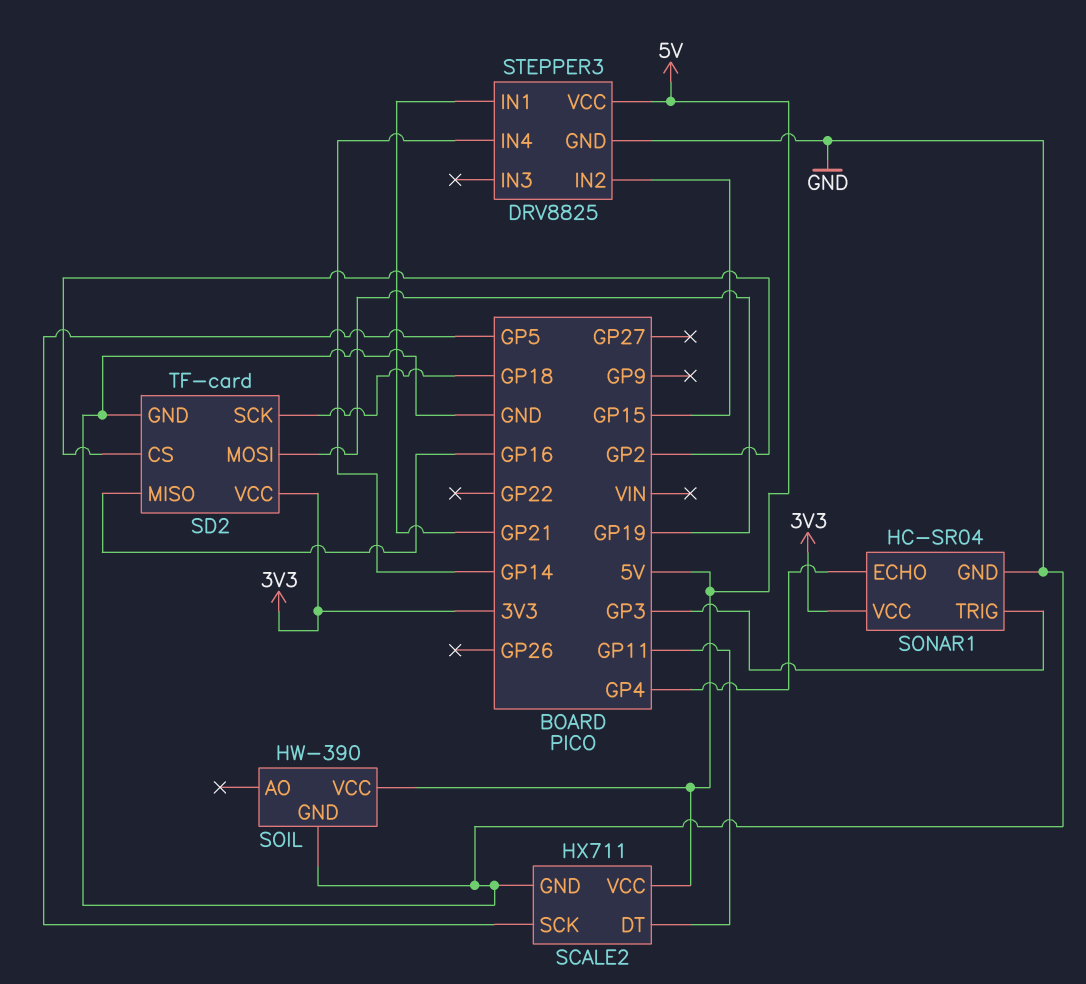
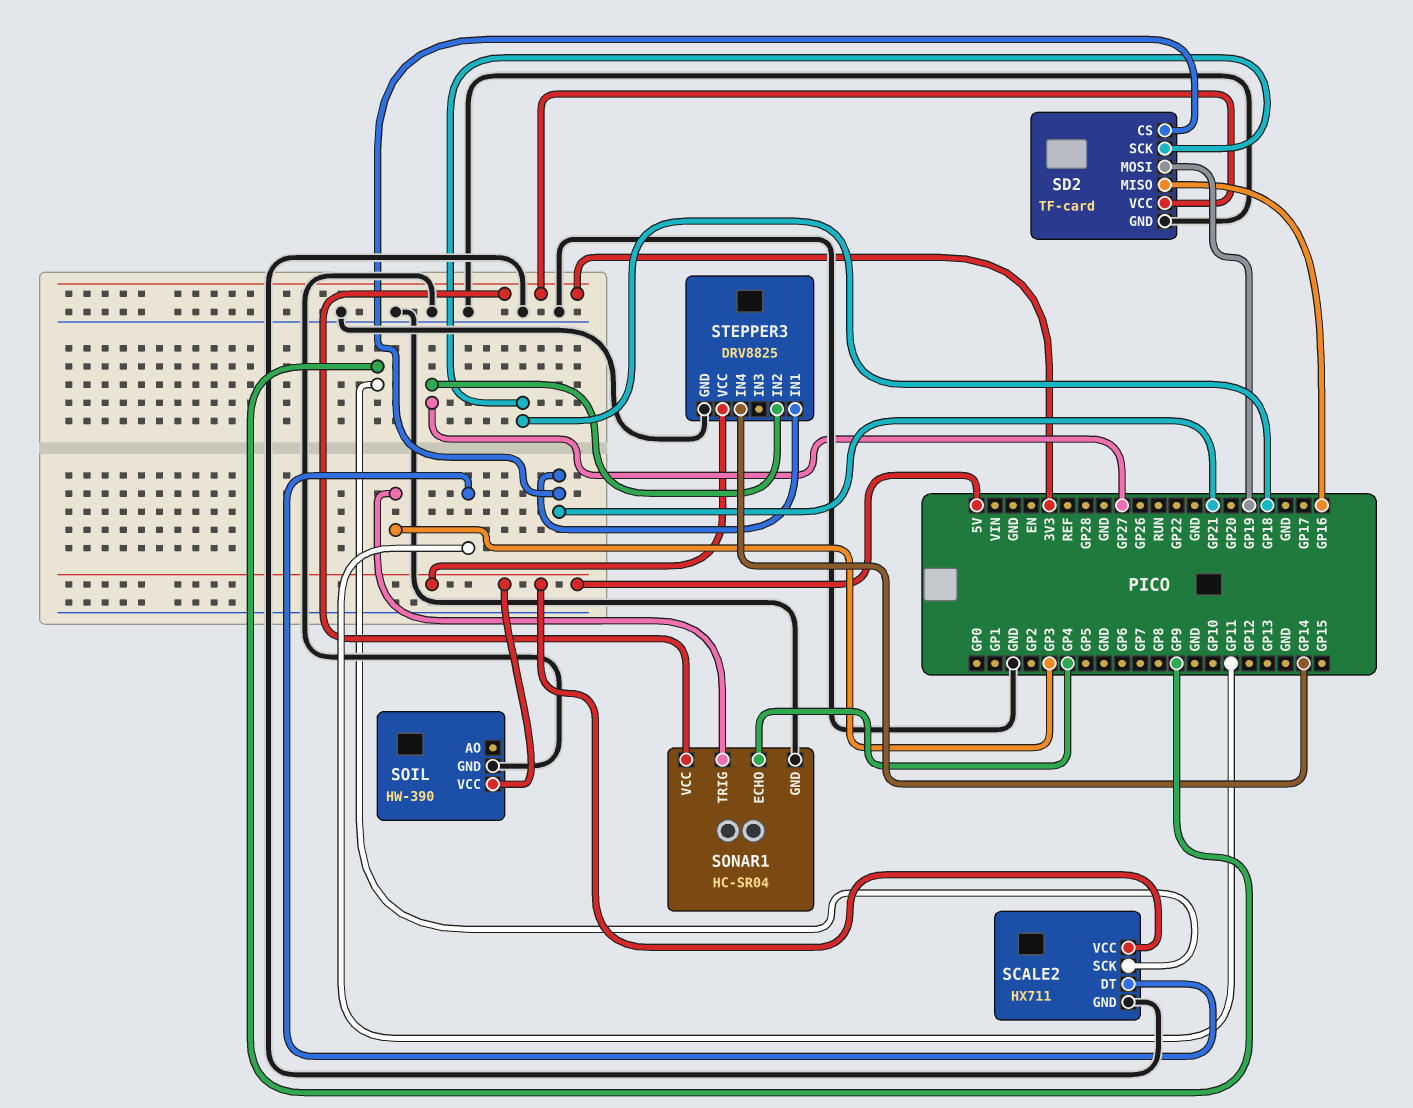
SCALE2 pin SCK: GP5 -> GP9
SD2 pin CS: GP2 -> GP21
STEPPER3 pin IN2: GP15 -> GP27

